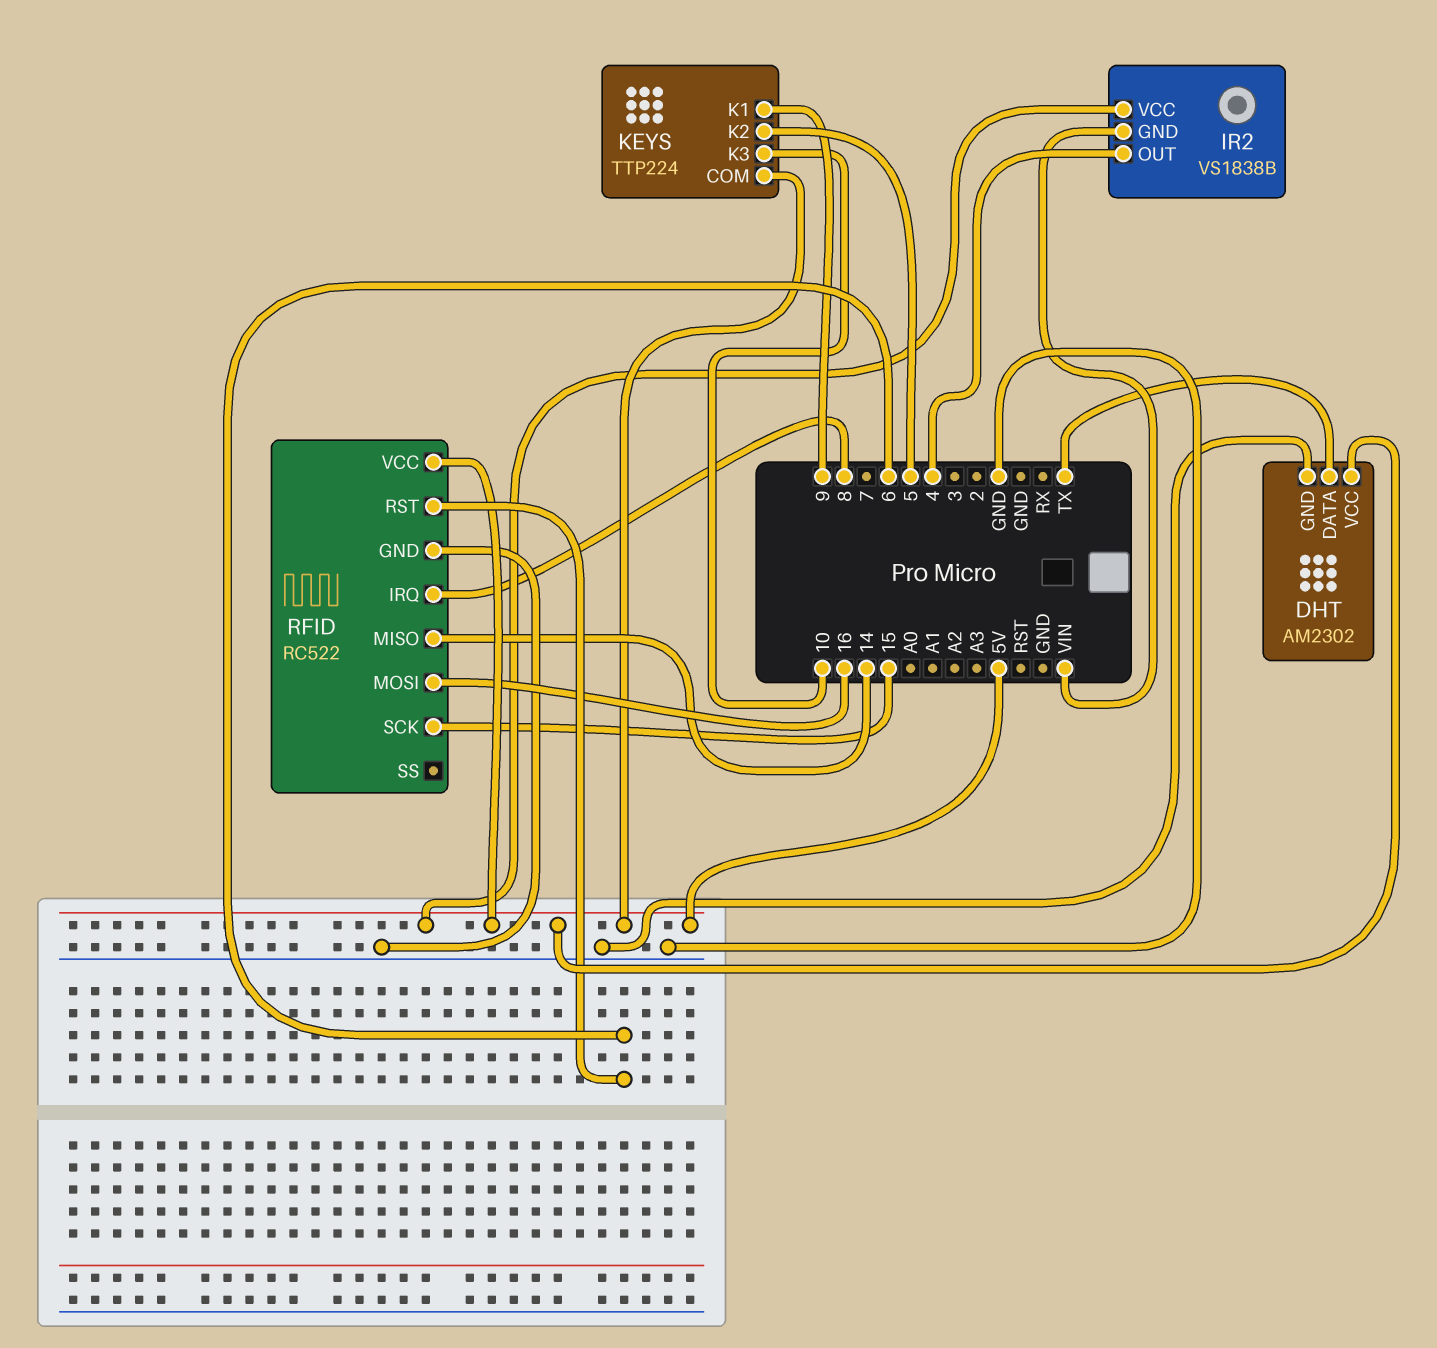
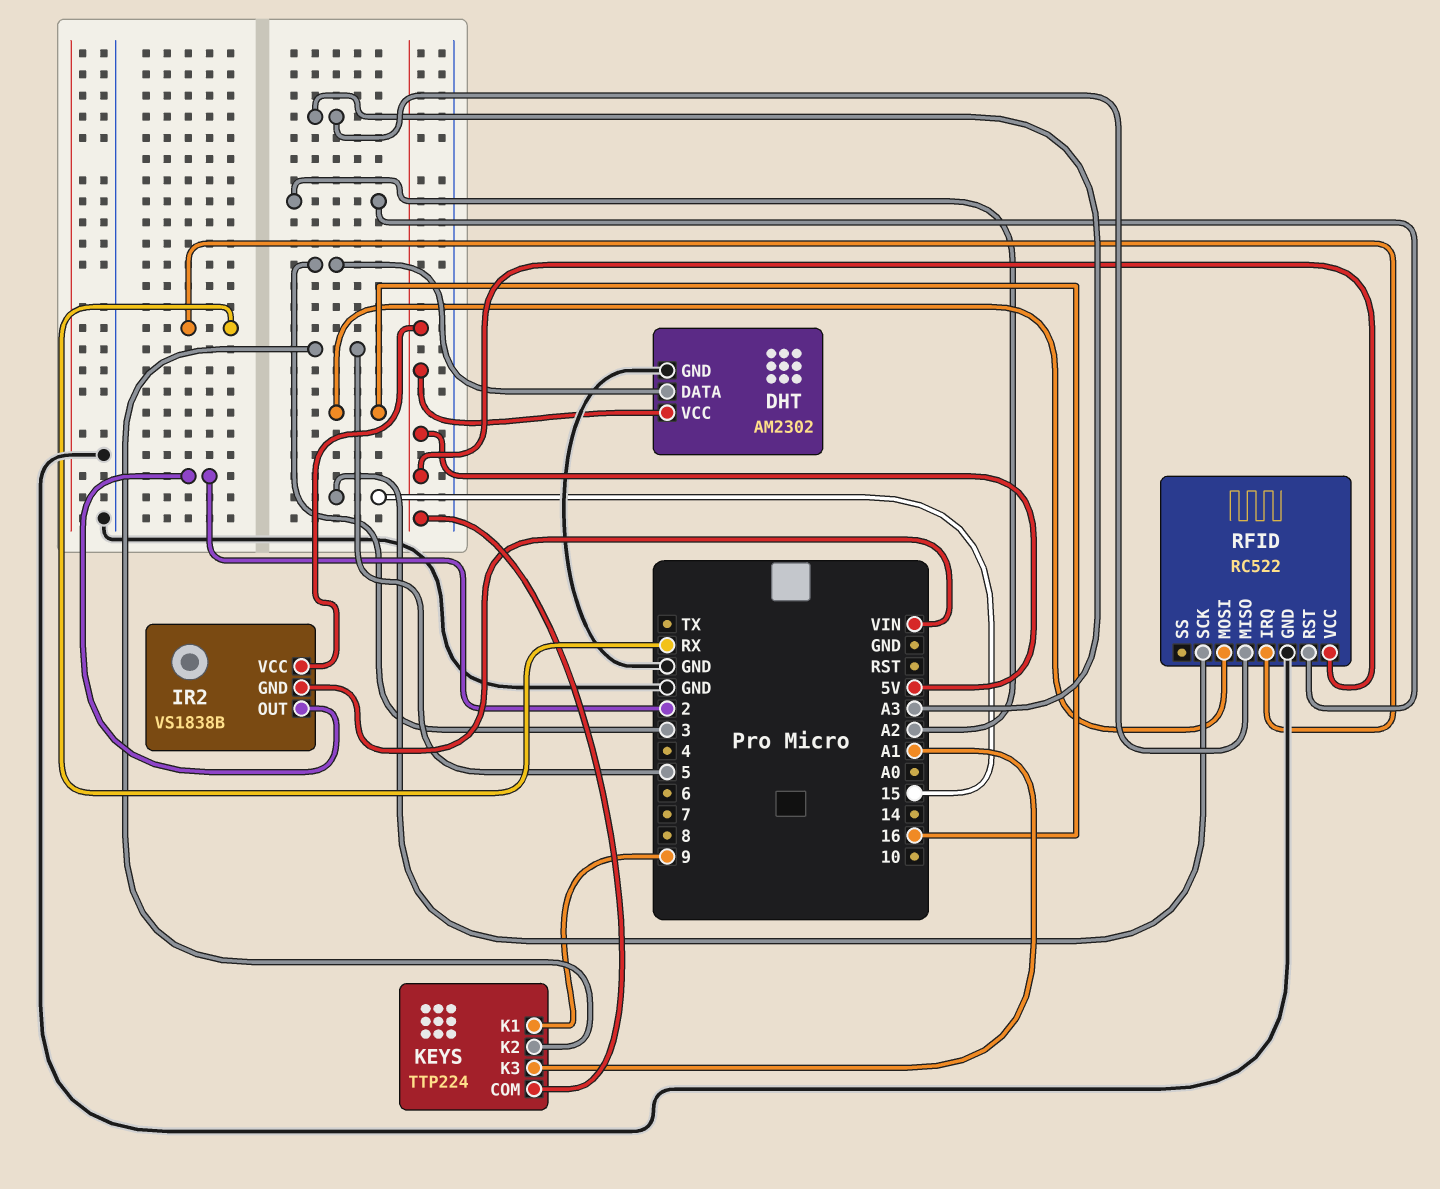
DHT pin DATA: TX -> 3
IR2 pin OUT: 4 -> 2
KEYS pin K3: 10 -> A1
RFID pin IRQ: 8 -> RX
RFID pin MISO: 14 -> A3
RFID pin RST: 6 -> A2

